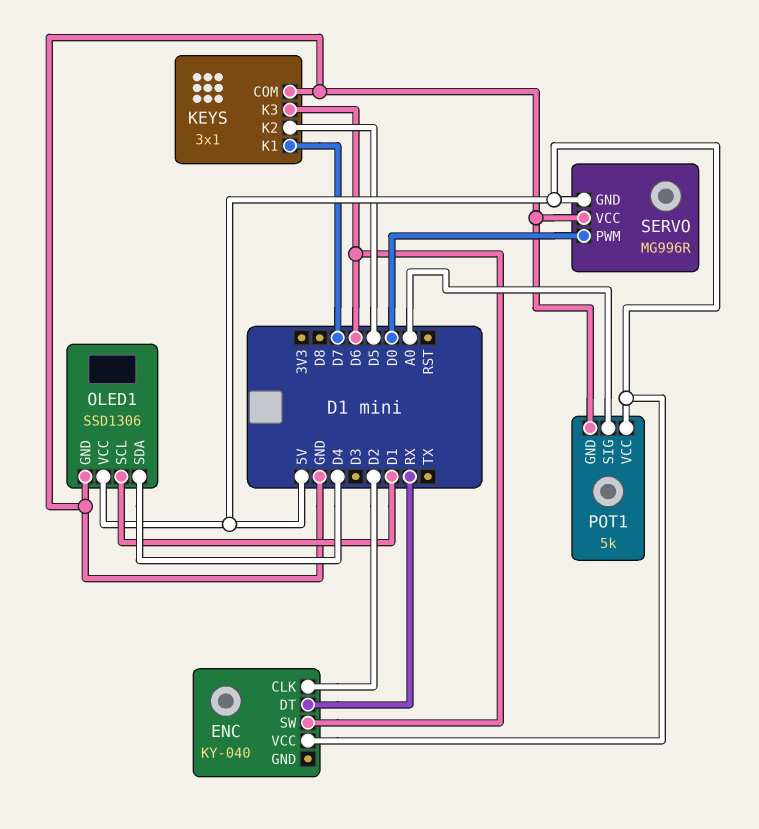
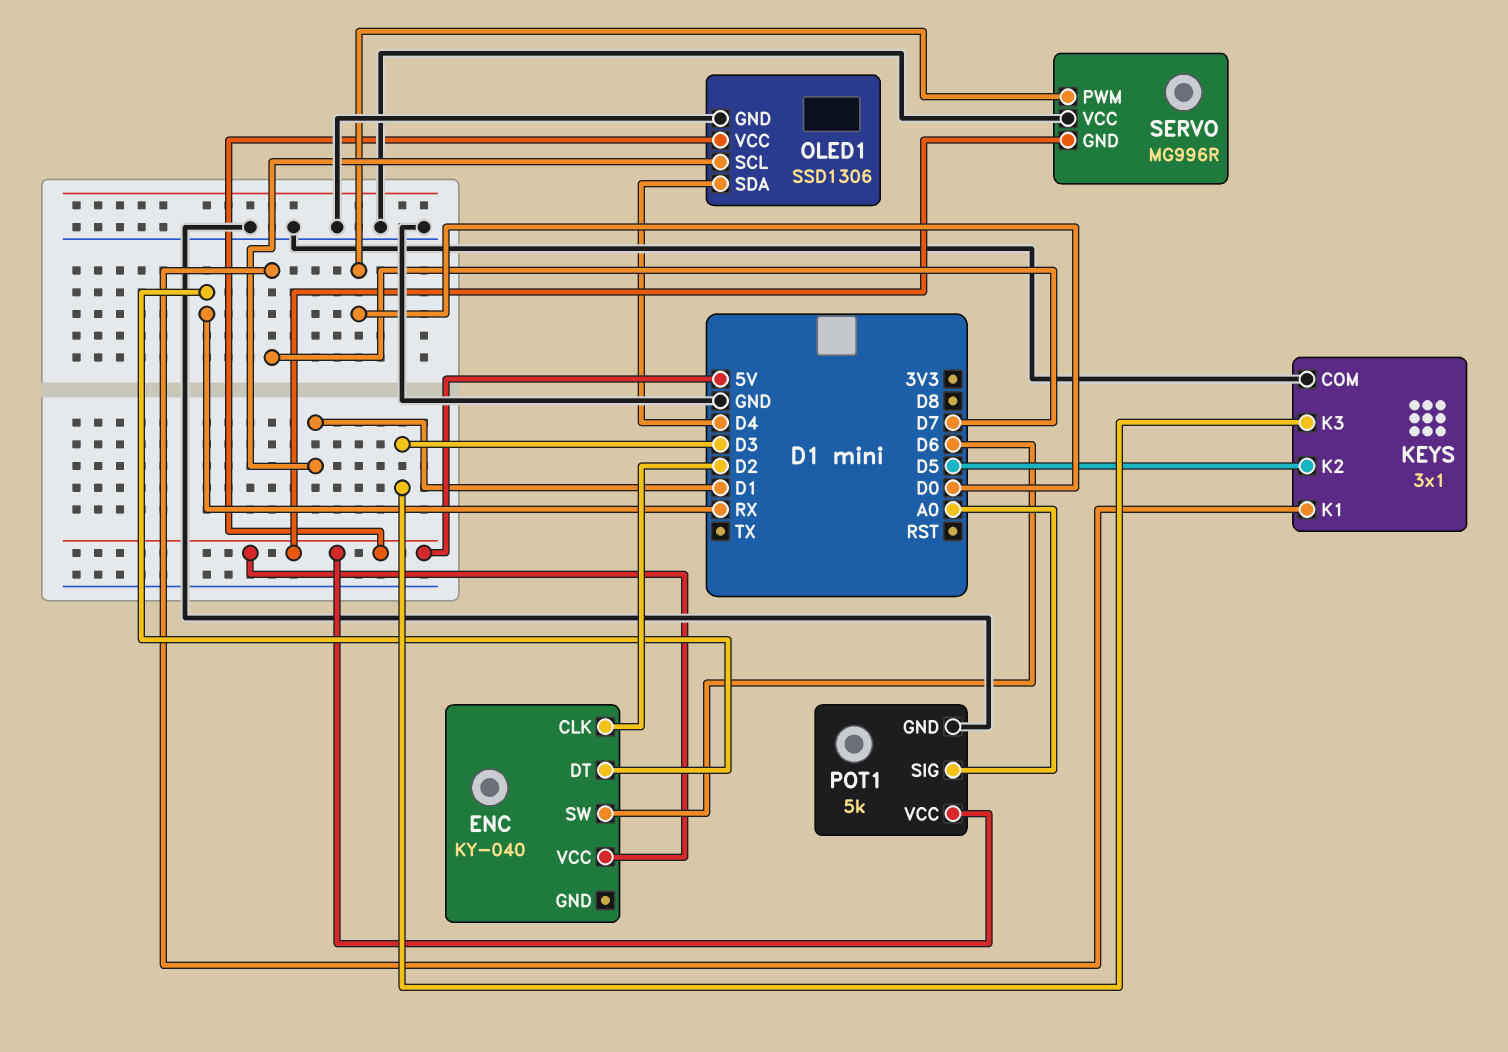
KEYS pin K3: D6 -> D3

